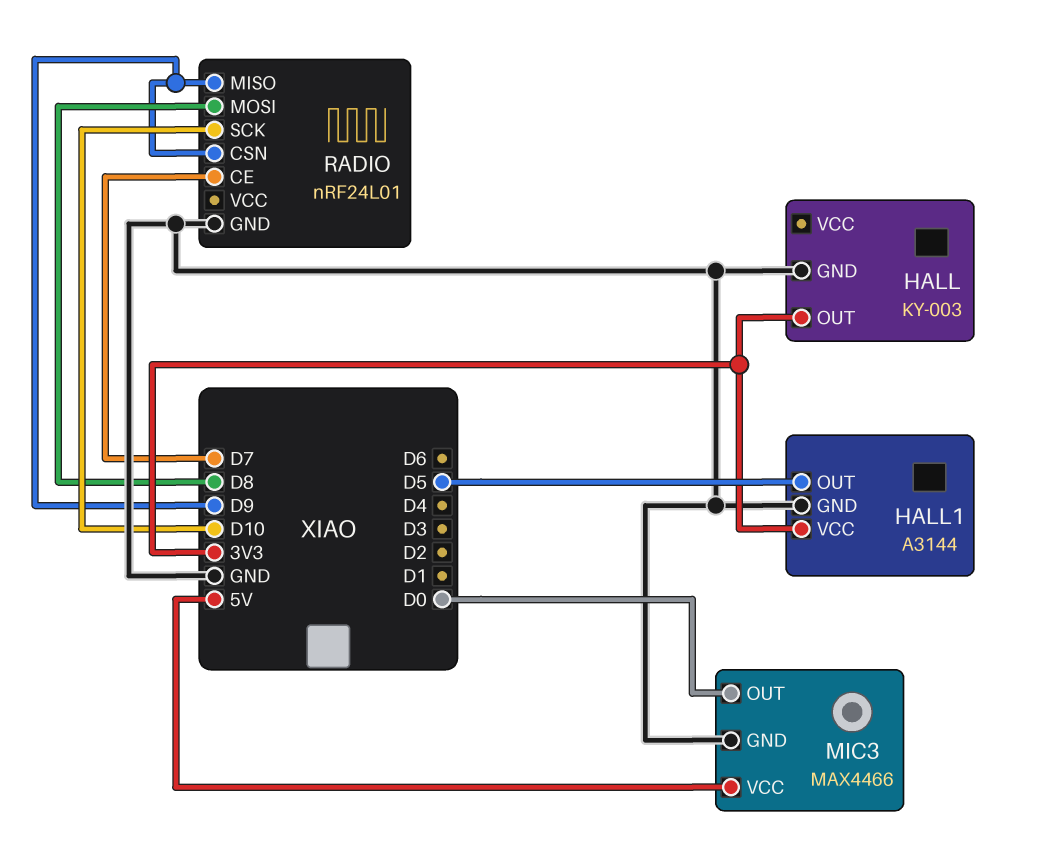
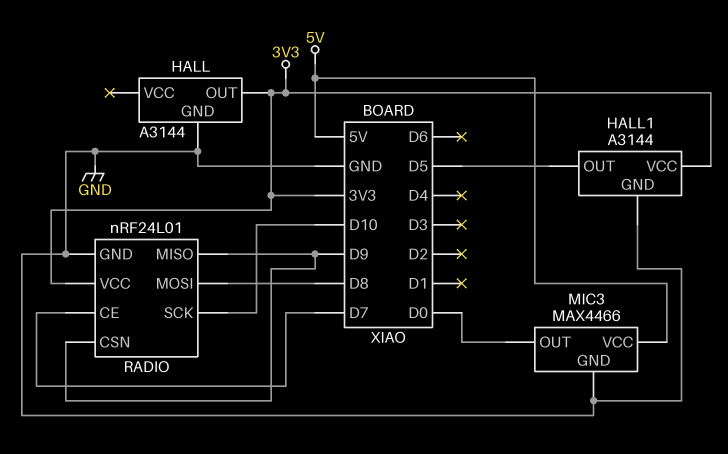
HALL: KY-003 -> A3144
RADIO pin VCC: none -> 3V3

